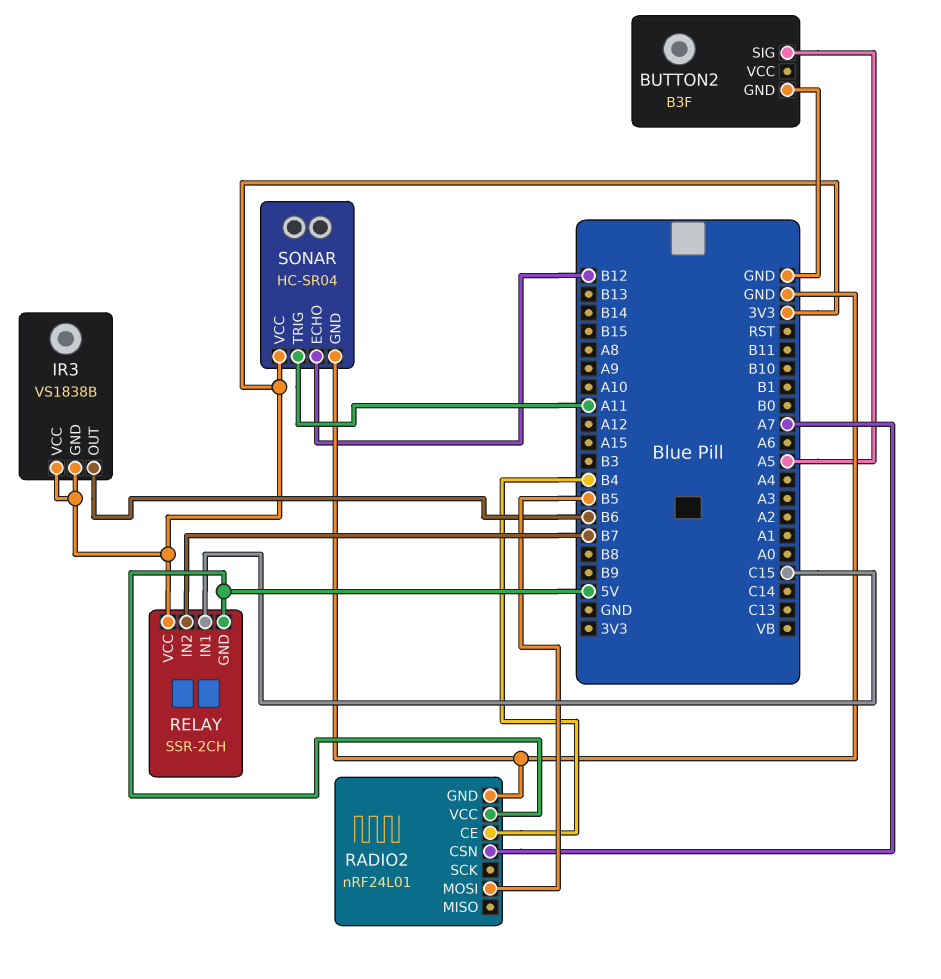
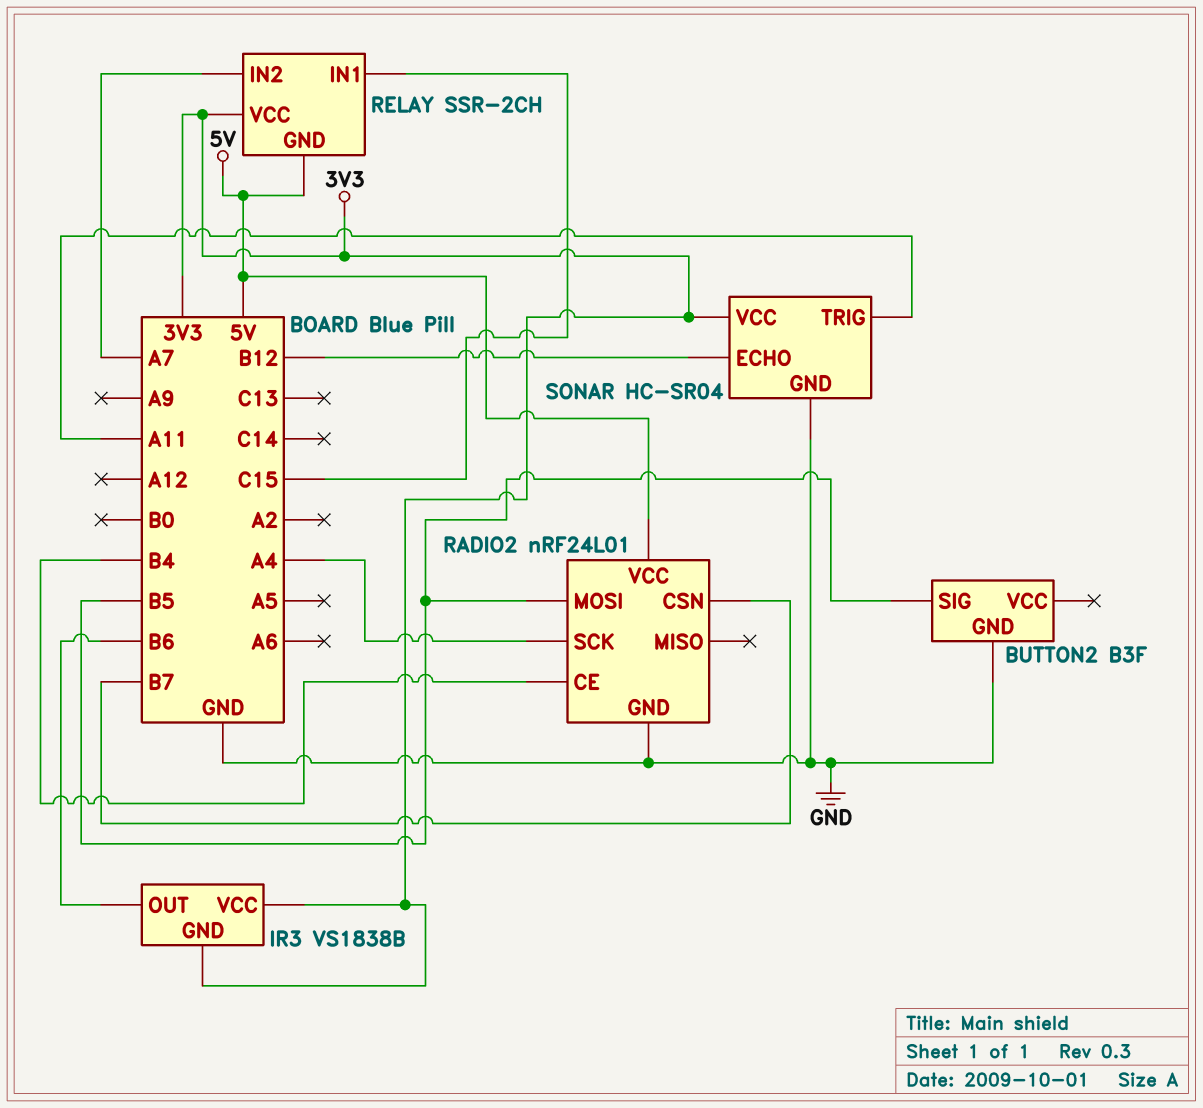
BUTTON2 pin SIG: A5 -> B5
RADIO2 pin CSN: A7 -> B7
RADIO2 pin SCK: none -> A4
RELAY pin IN2: B7 -> A7

